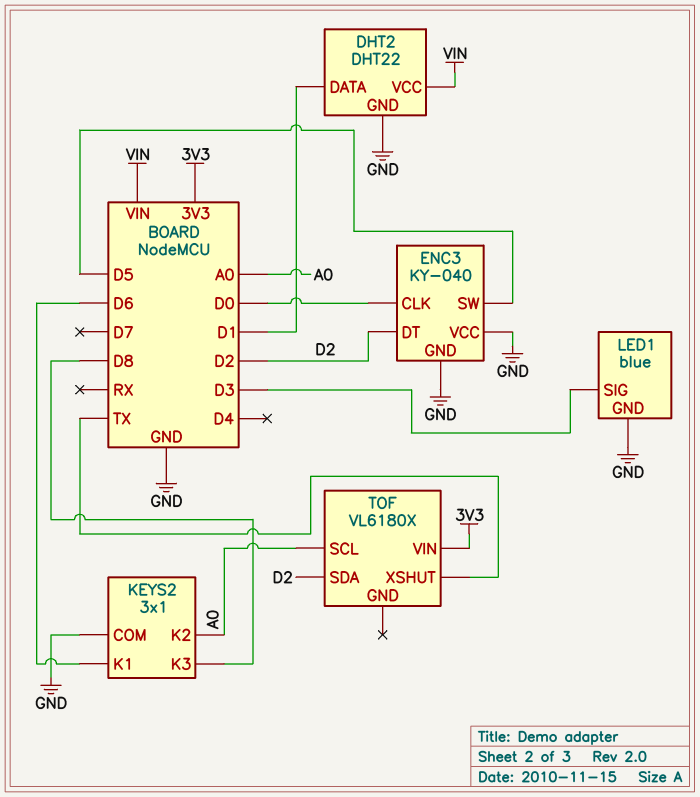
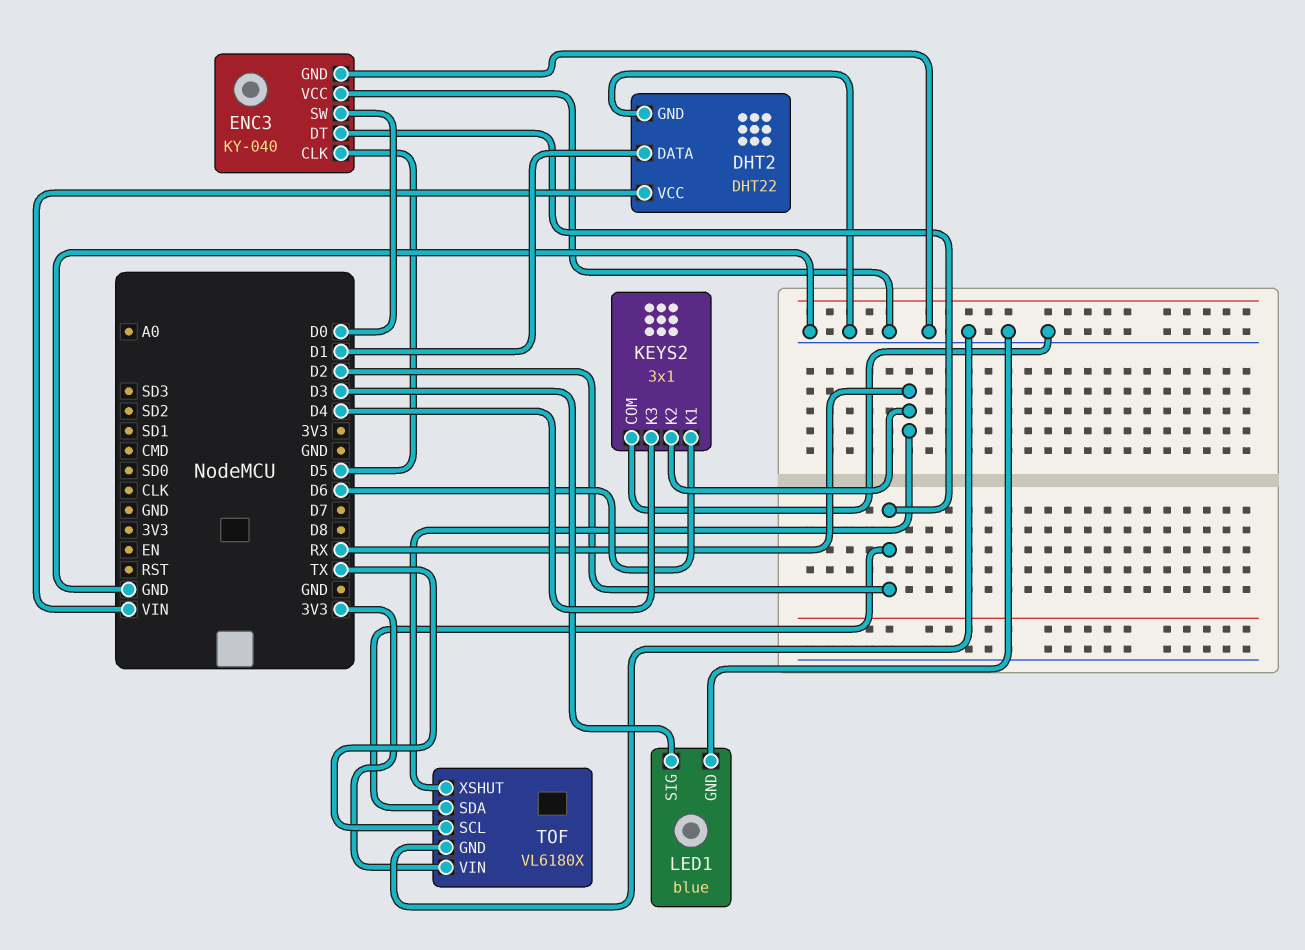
ENC3 pin CLK: D0 -> D5
ENC3 pin SW: D5 -> D0
KEYS2 pin K2: A0 -> RX
KEYS2 pin K3: D8 -> D4
TOF pin GND: none -> GND
TOF pin SCL: A0 -> TX
TOF pin XSHUT: TX -> RX

